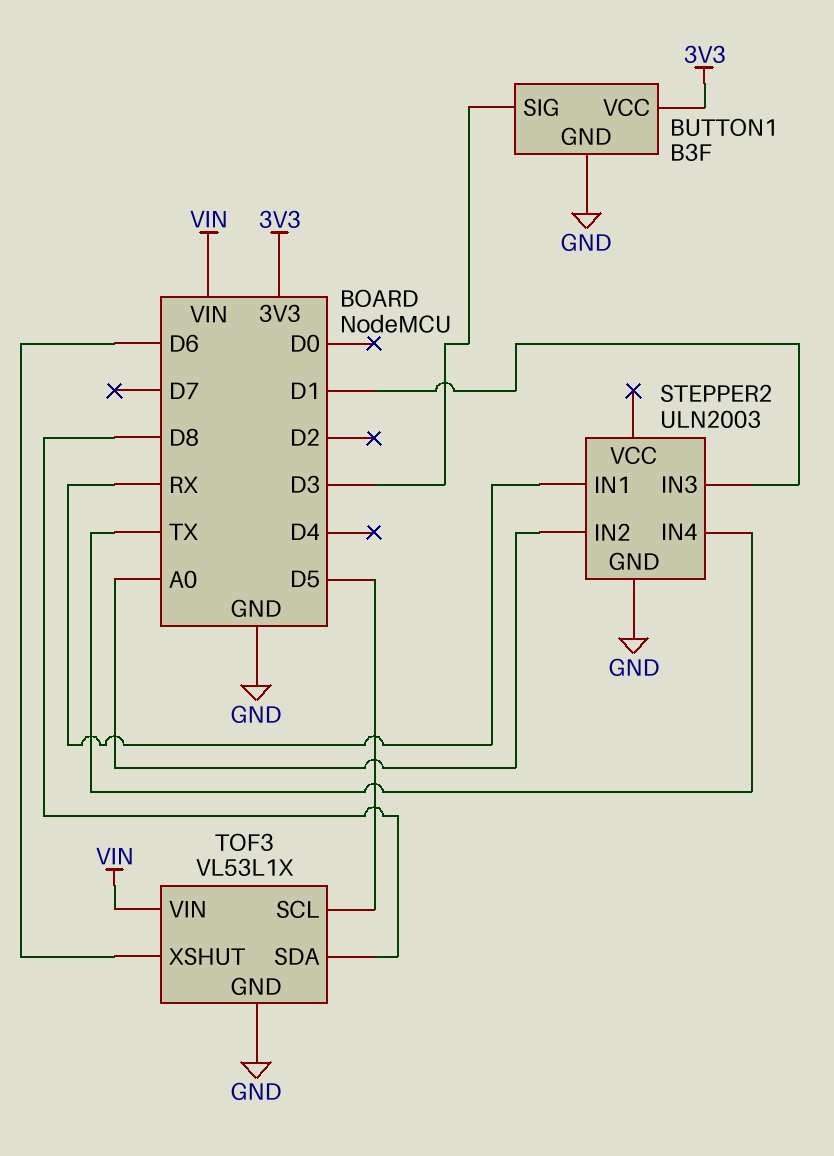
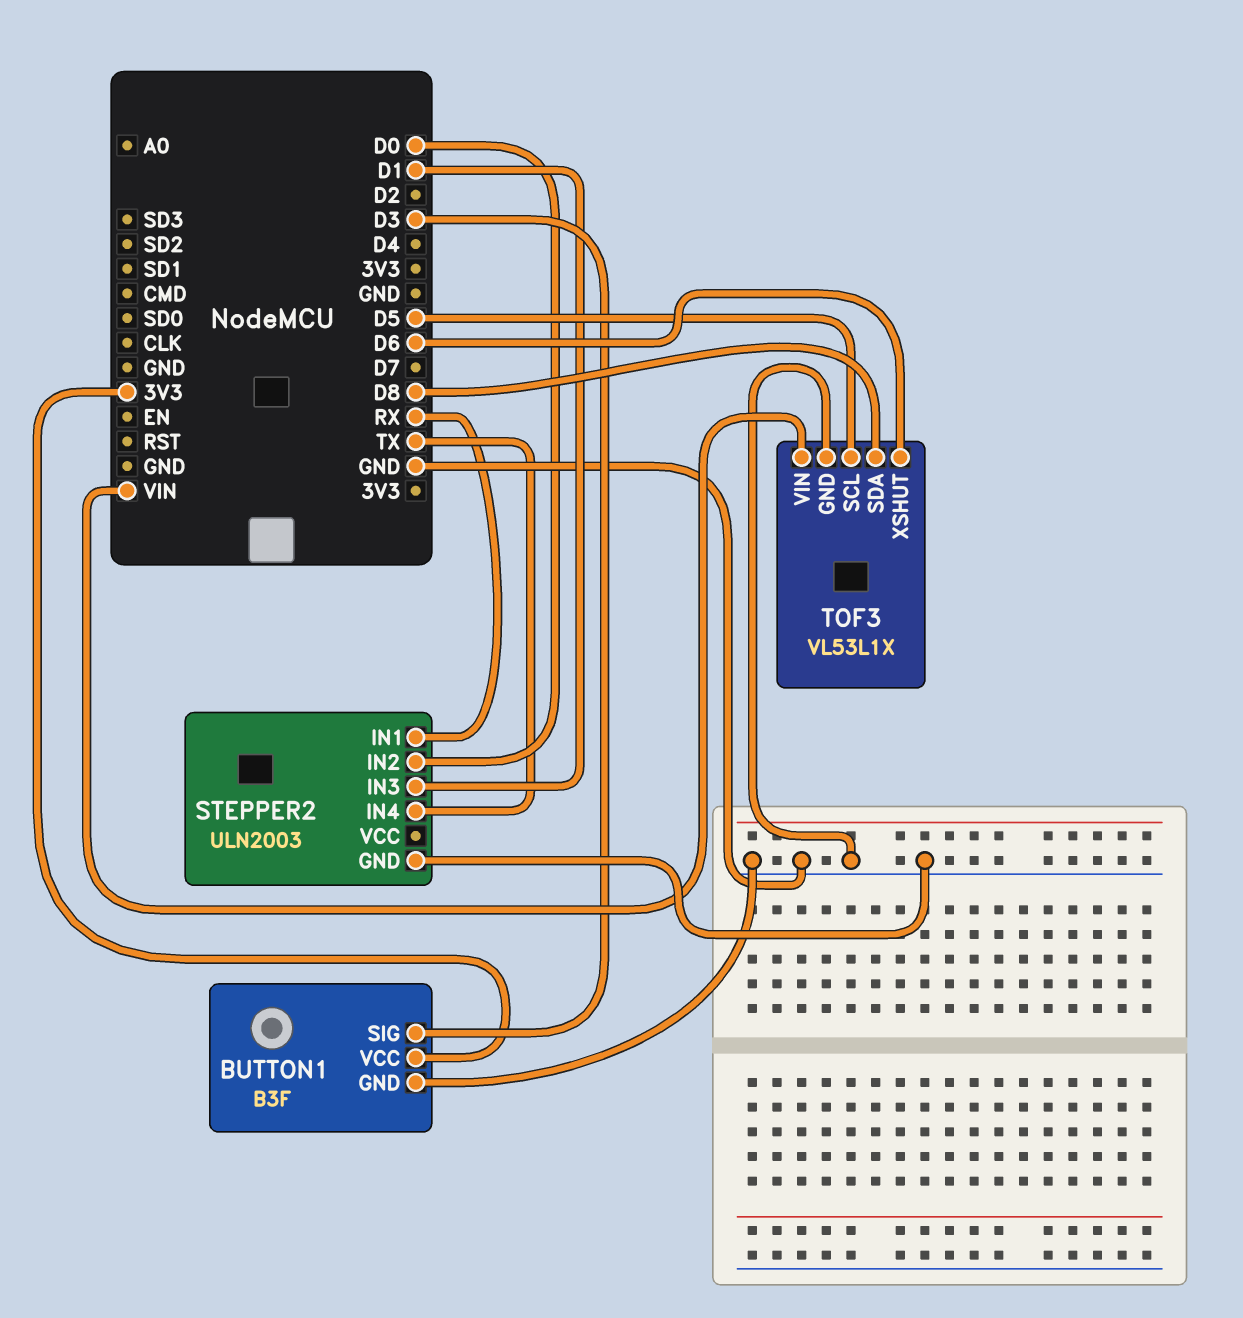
STEPPER2 pin IN2: A0 -> D0

